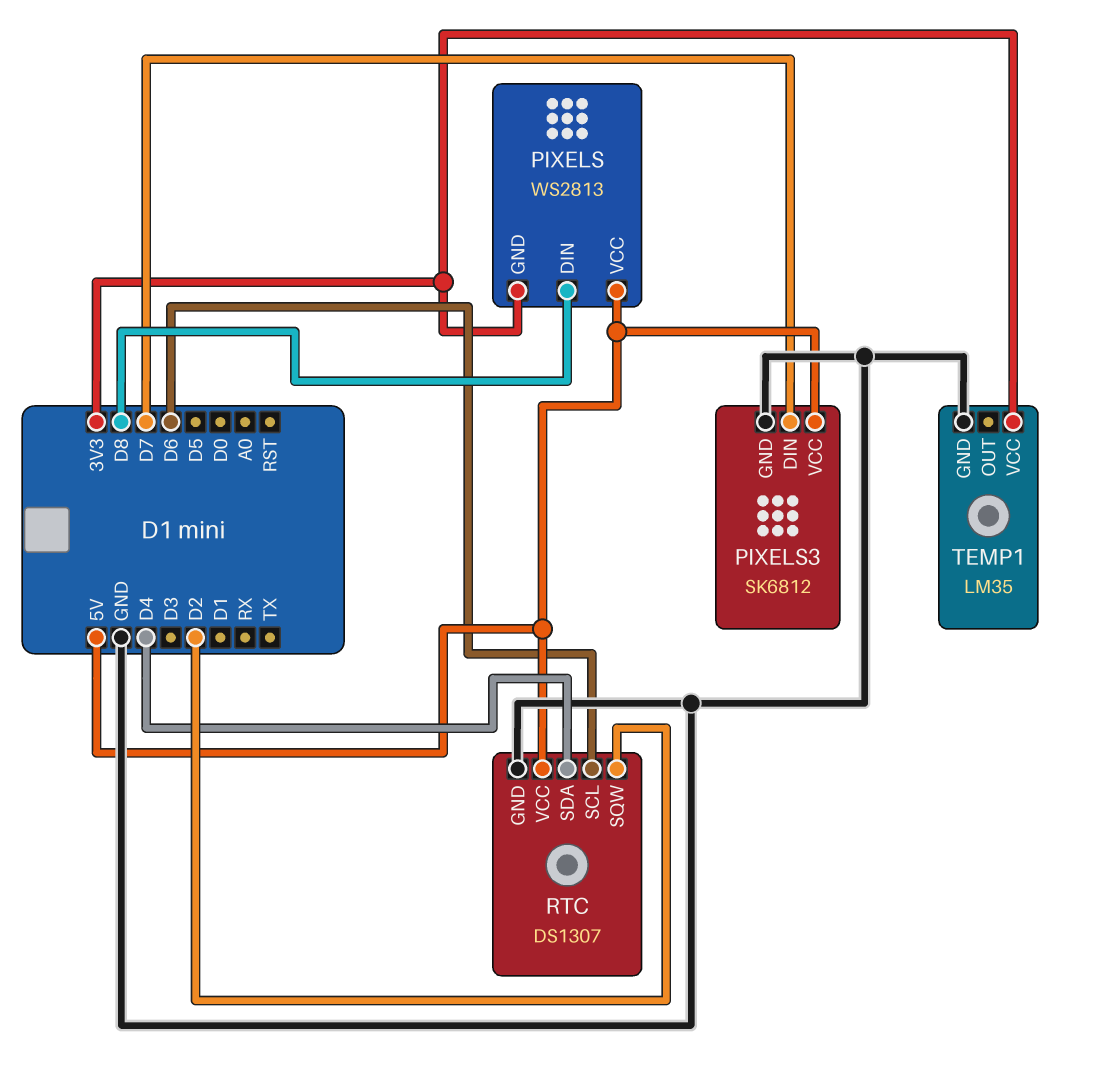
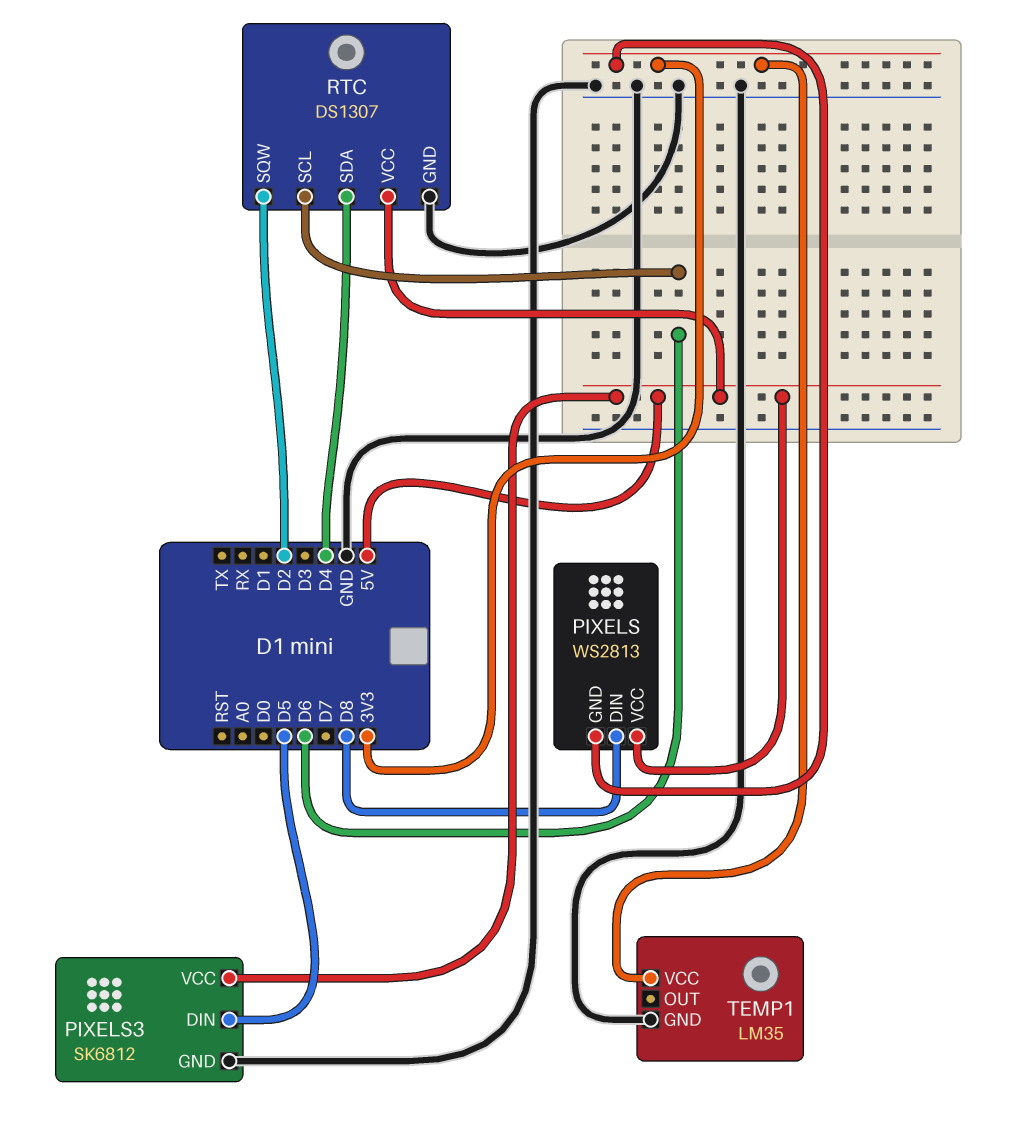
PIXELS3 pin DIN: D7 -> D5

